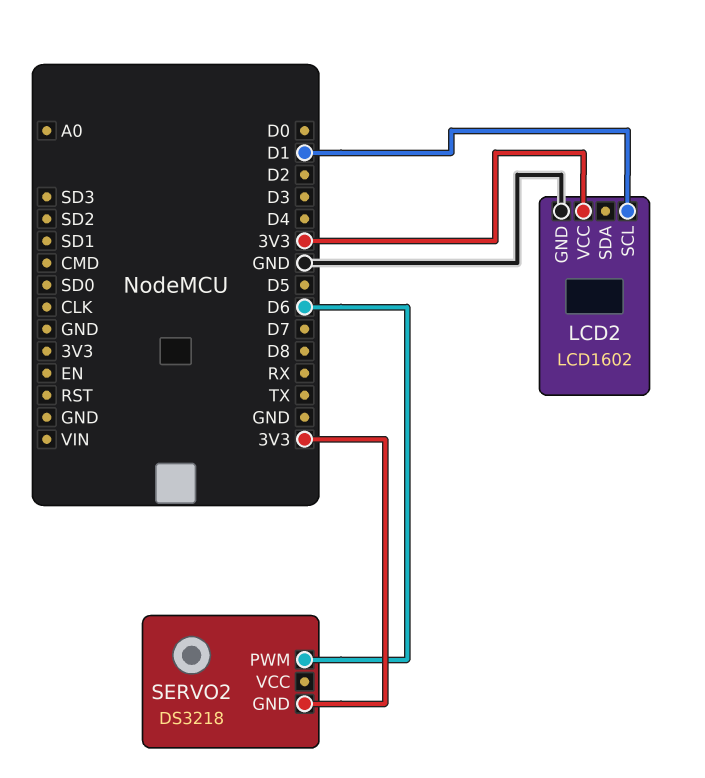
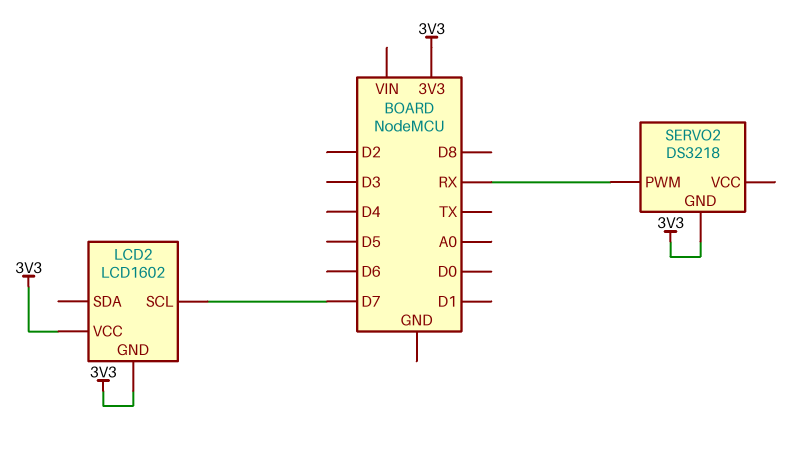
LCD2 pin GND: GND -> 3V3
LCD2 pin SCL: D1 -> D7
SERVO2 pin PWM: D6 -> RX

